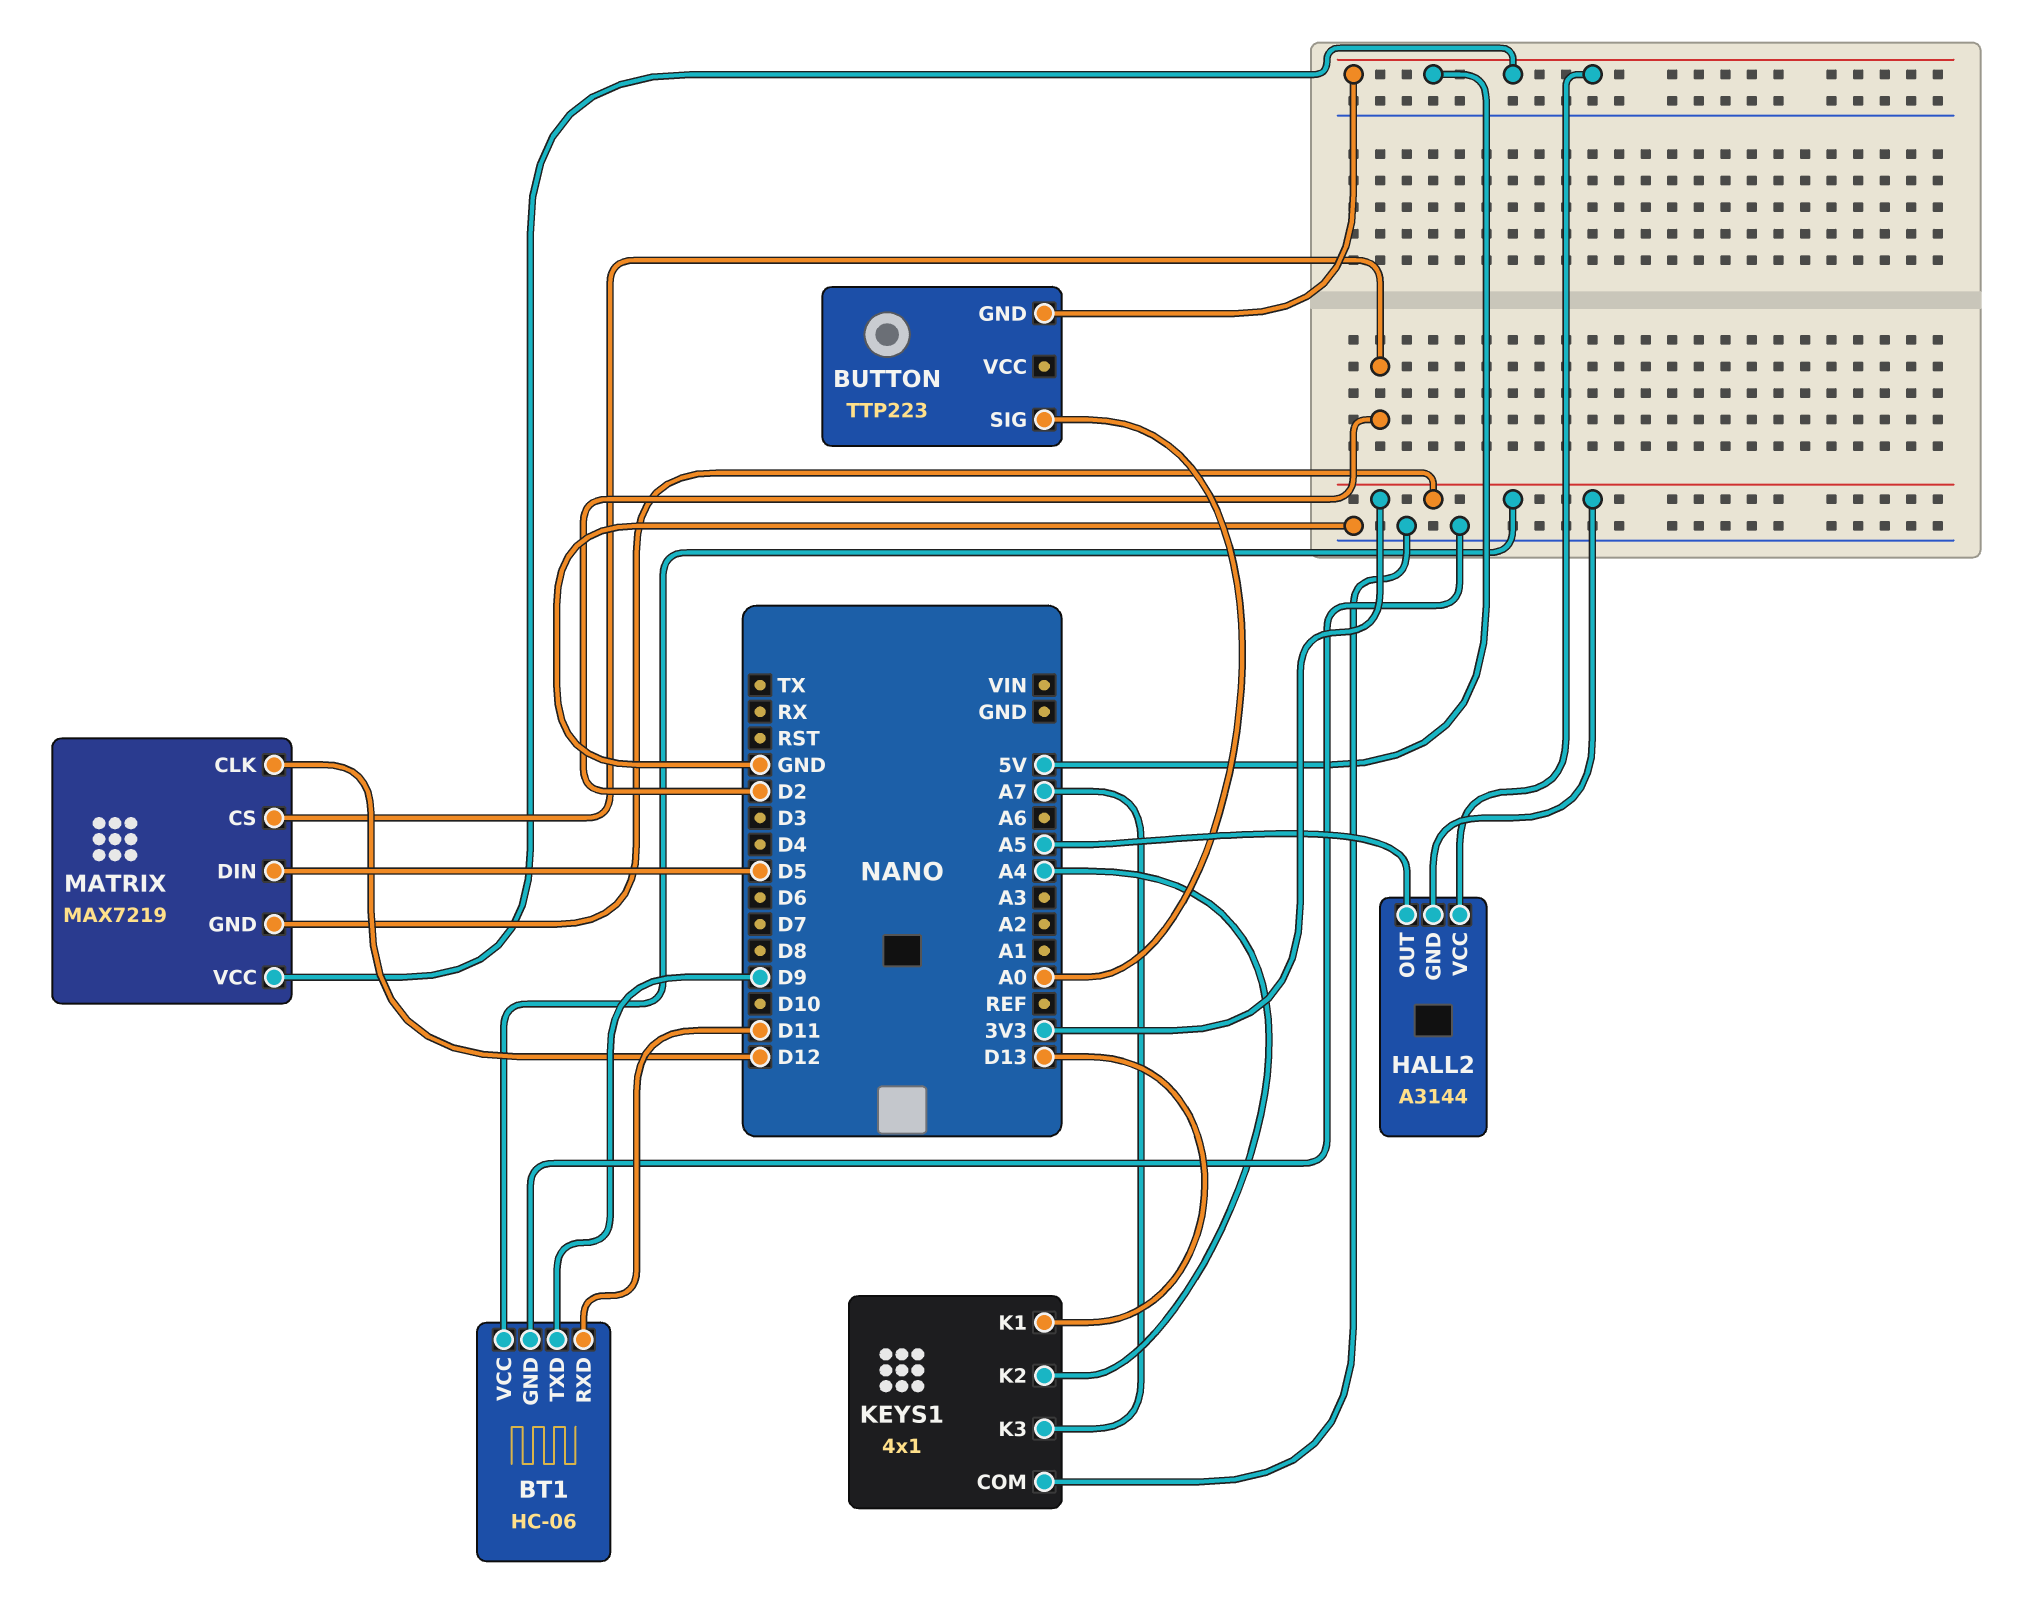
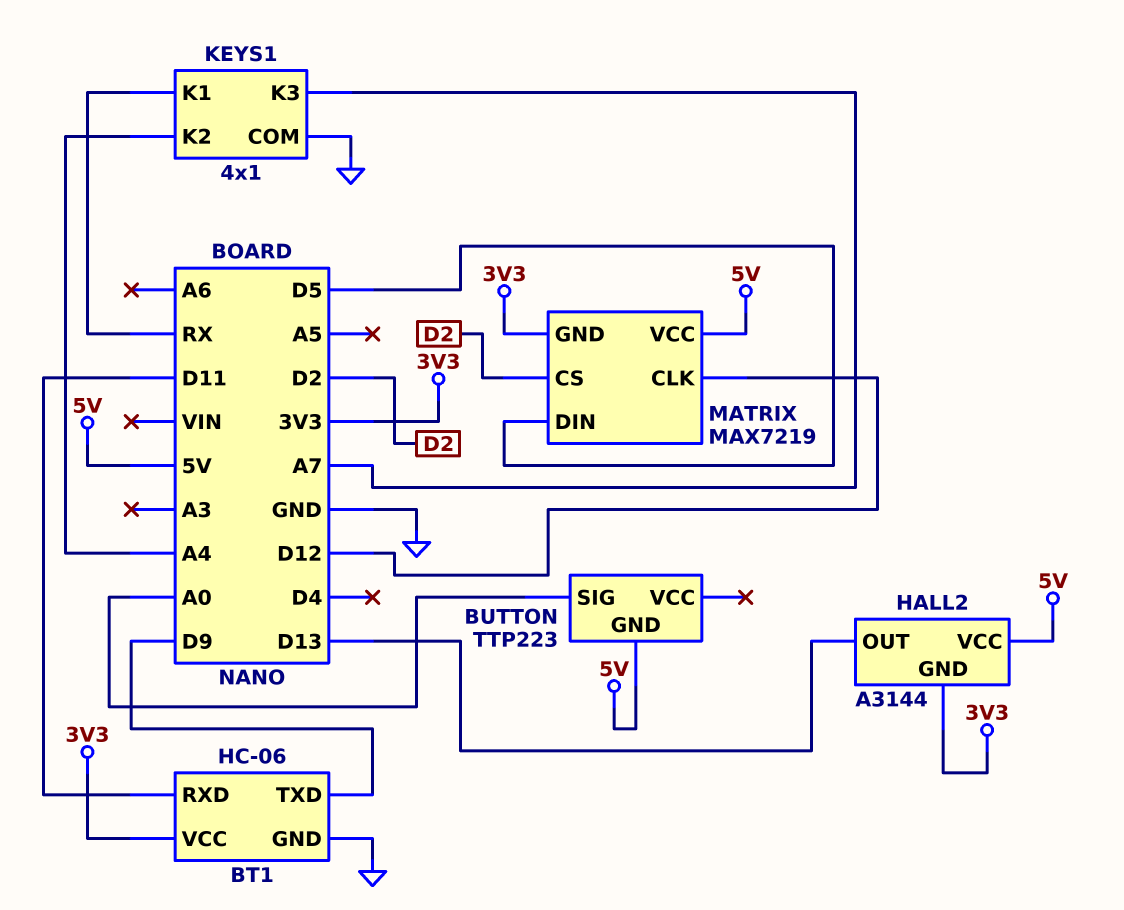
HALL2 pin OUT: A5 -> D13
KEYS1 pin K1: D13 -> RX

